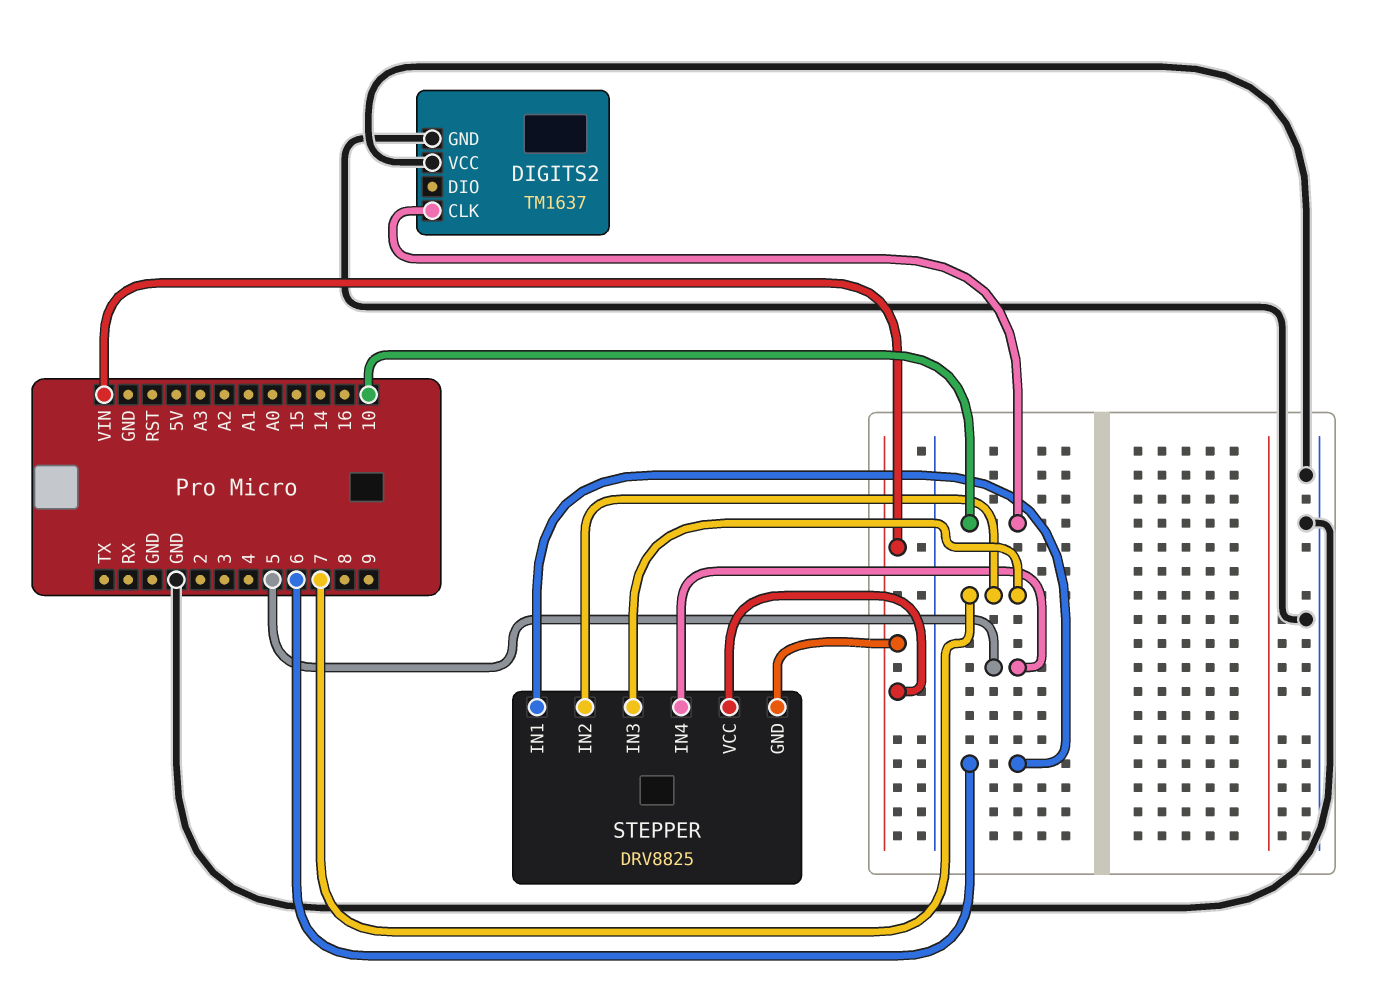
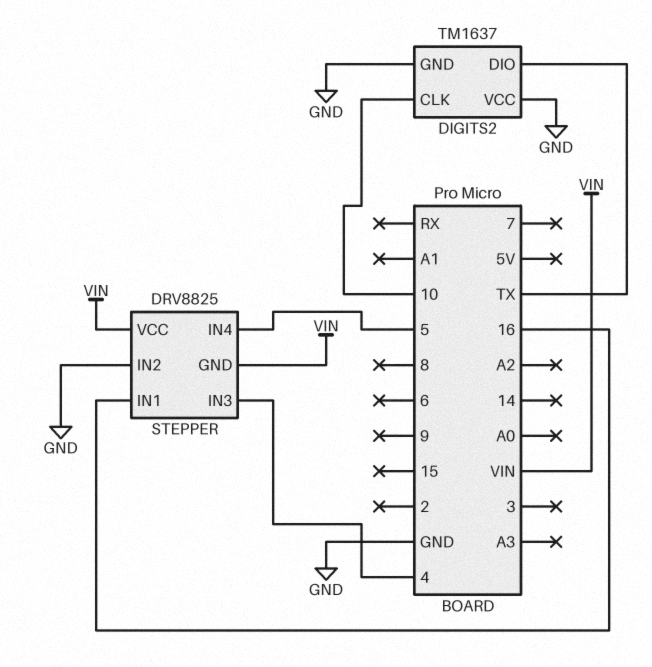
DIGITS2 pin DIO: none -> TX
STEPPER pin IN1: 6 -> 16
STEPPER pin IN2: 7 -> GND
STEPPER pin IN3: 7 -> 4

